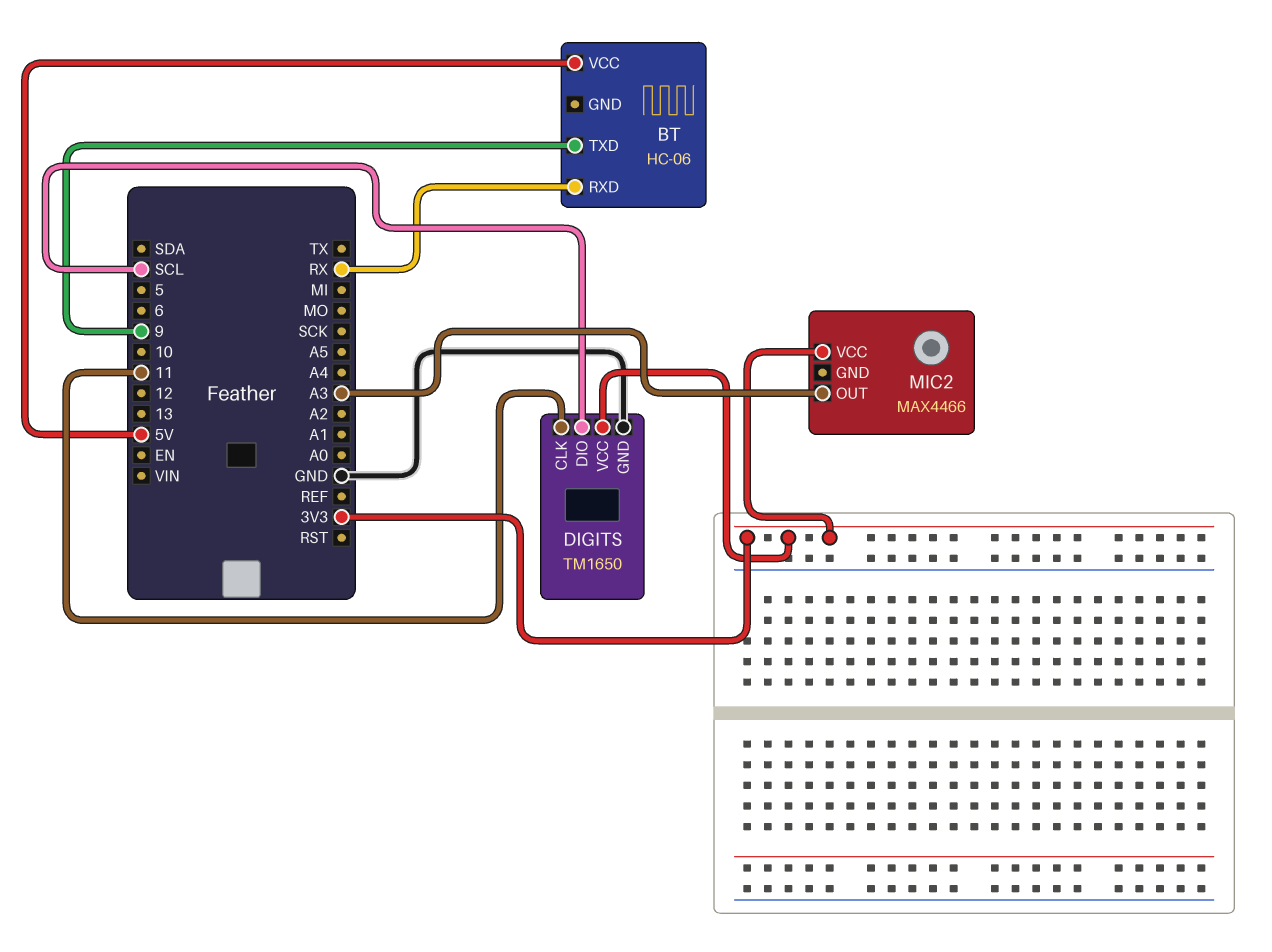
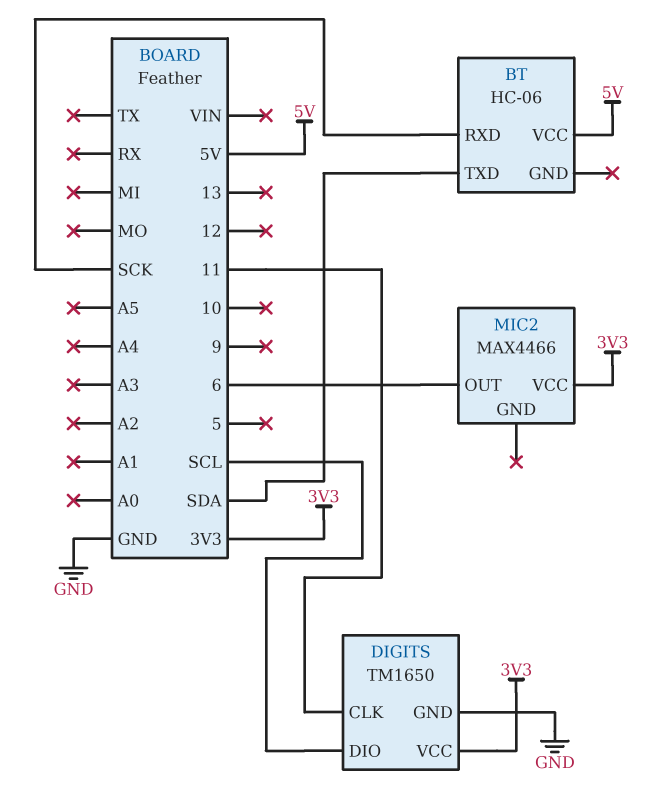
BT pin RXD: RX -> SCK
BT pin TXD: 9 -> SDA
MIC2 pin OUT: A3 -> 6

